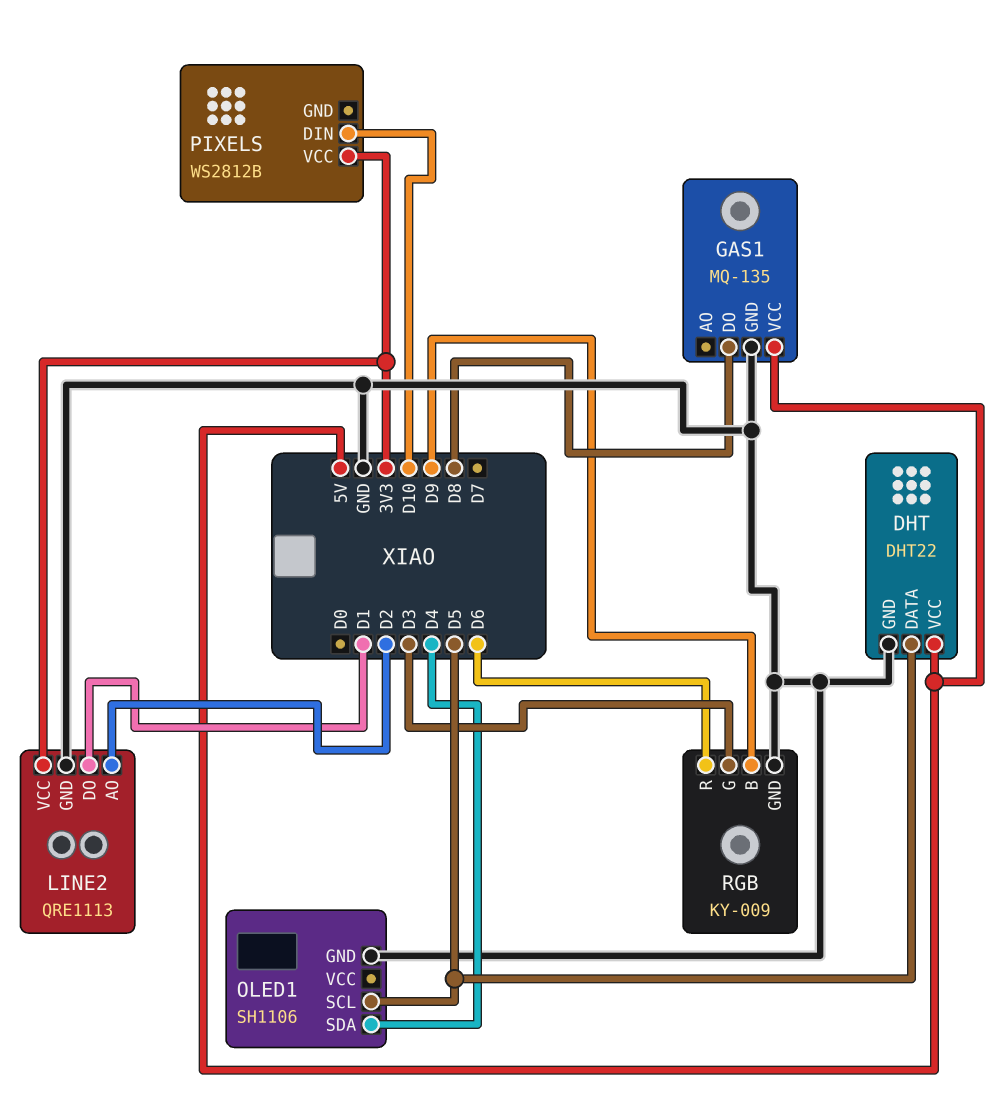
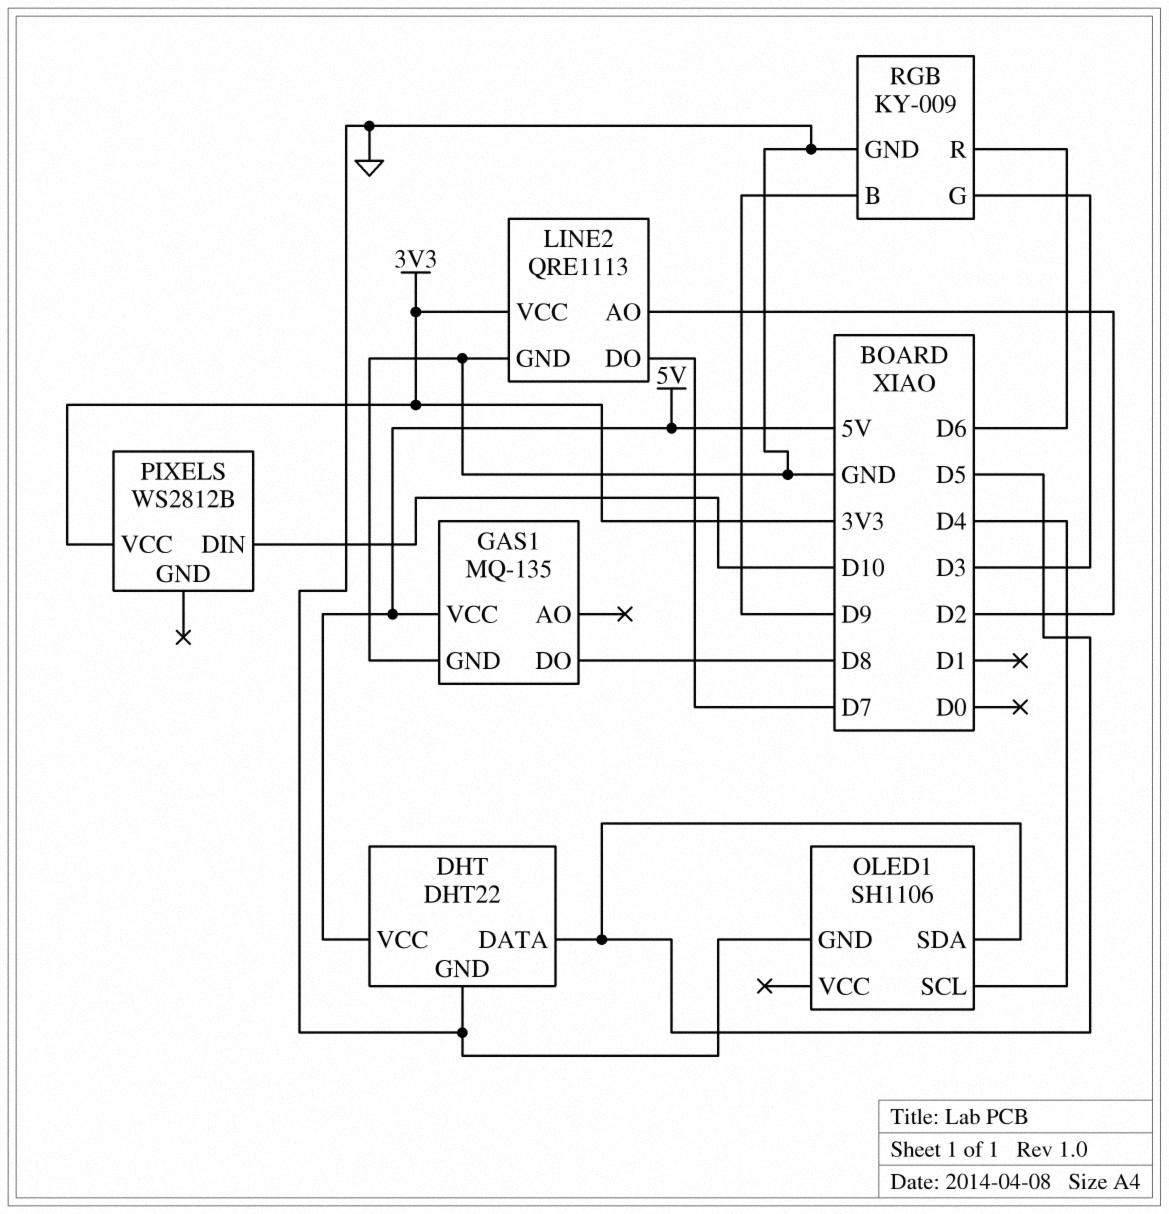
LINE2 pin DO: D1 -> D7
OLED1 pin SCL: D5 -> D4
OLED1 pin SDA: D4 -> D5

